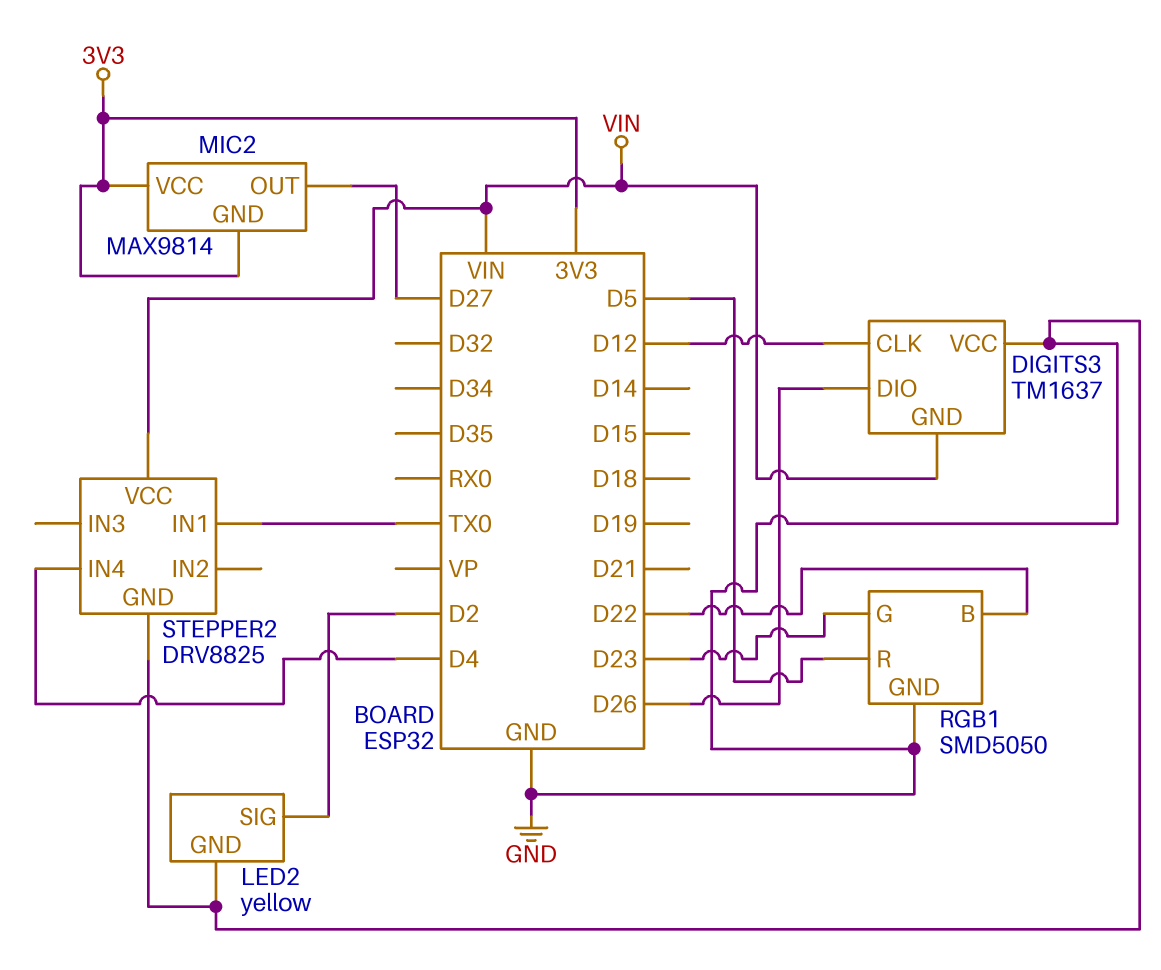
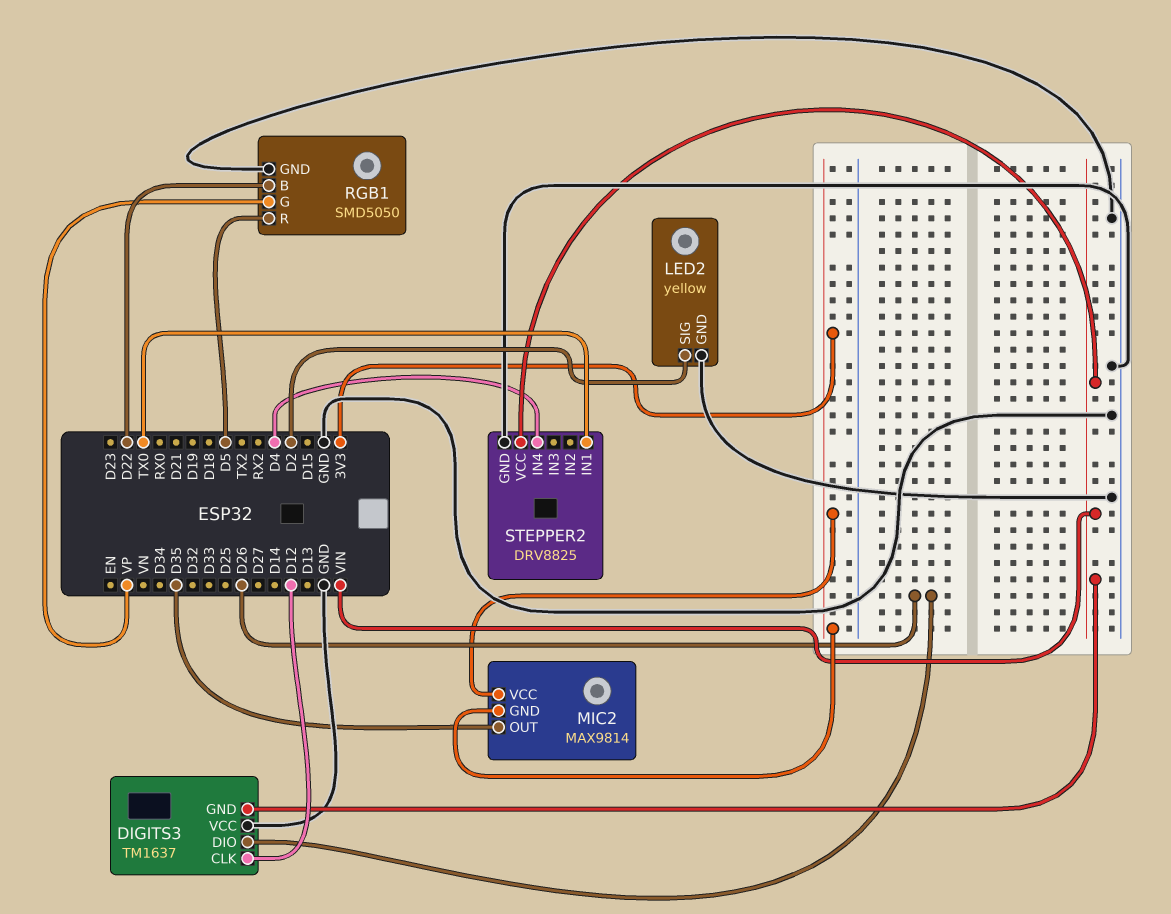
MIC2 pin OUT: D27 -> D35
RGB1 pin G: D23 -> VP

